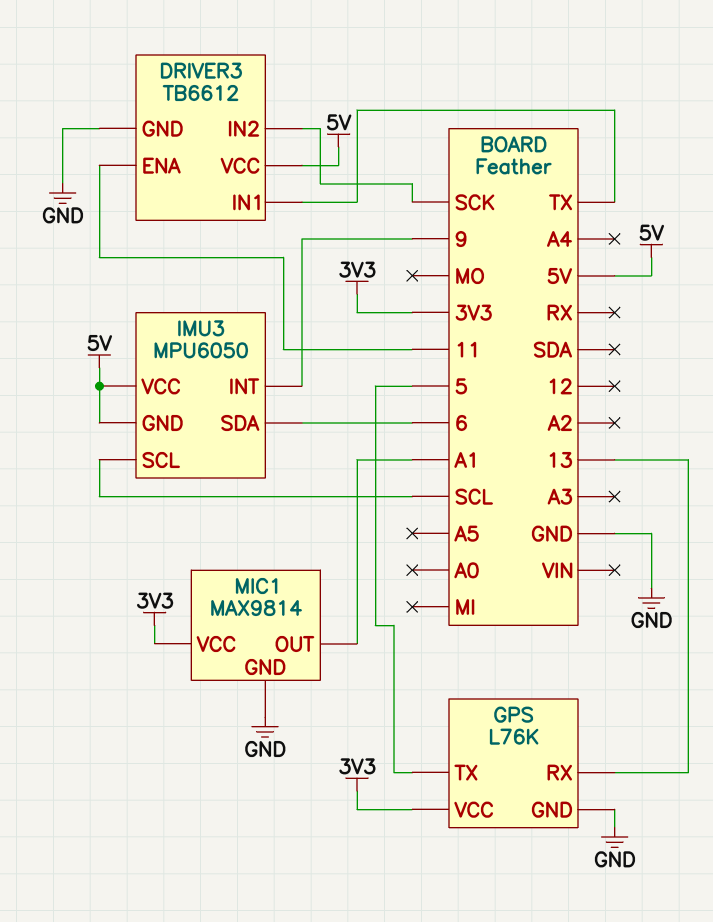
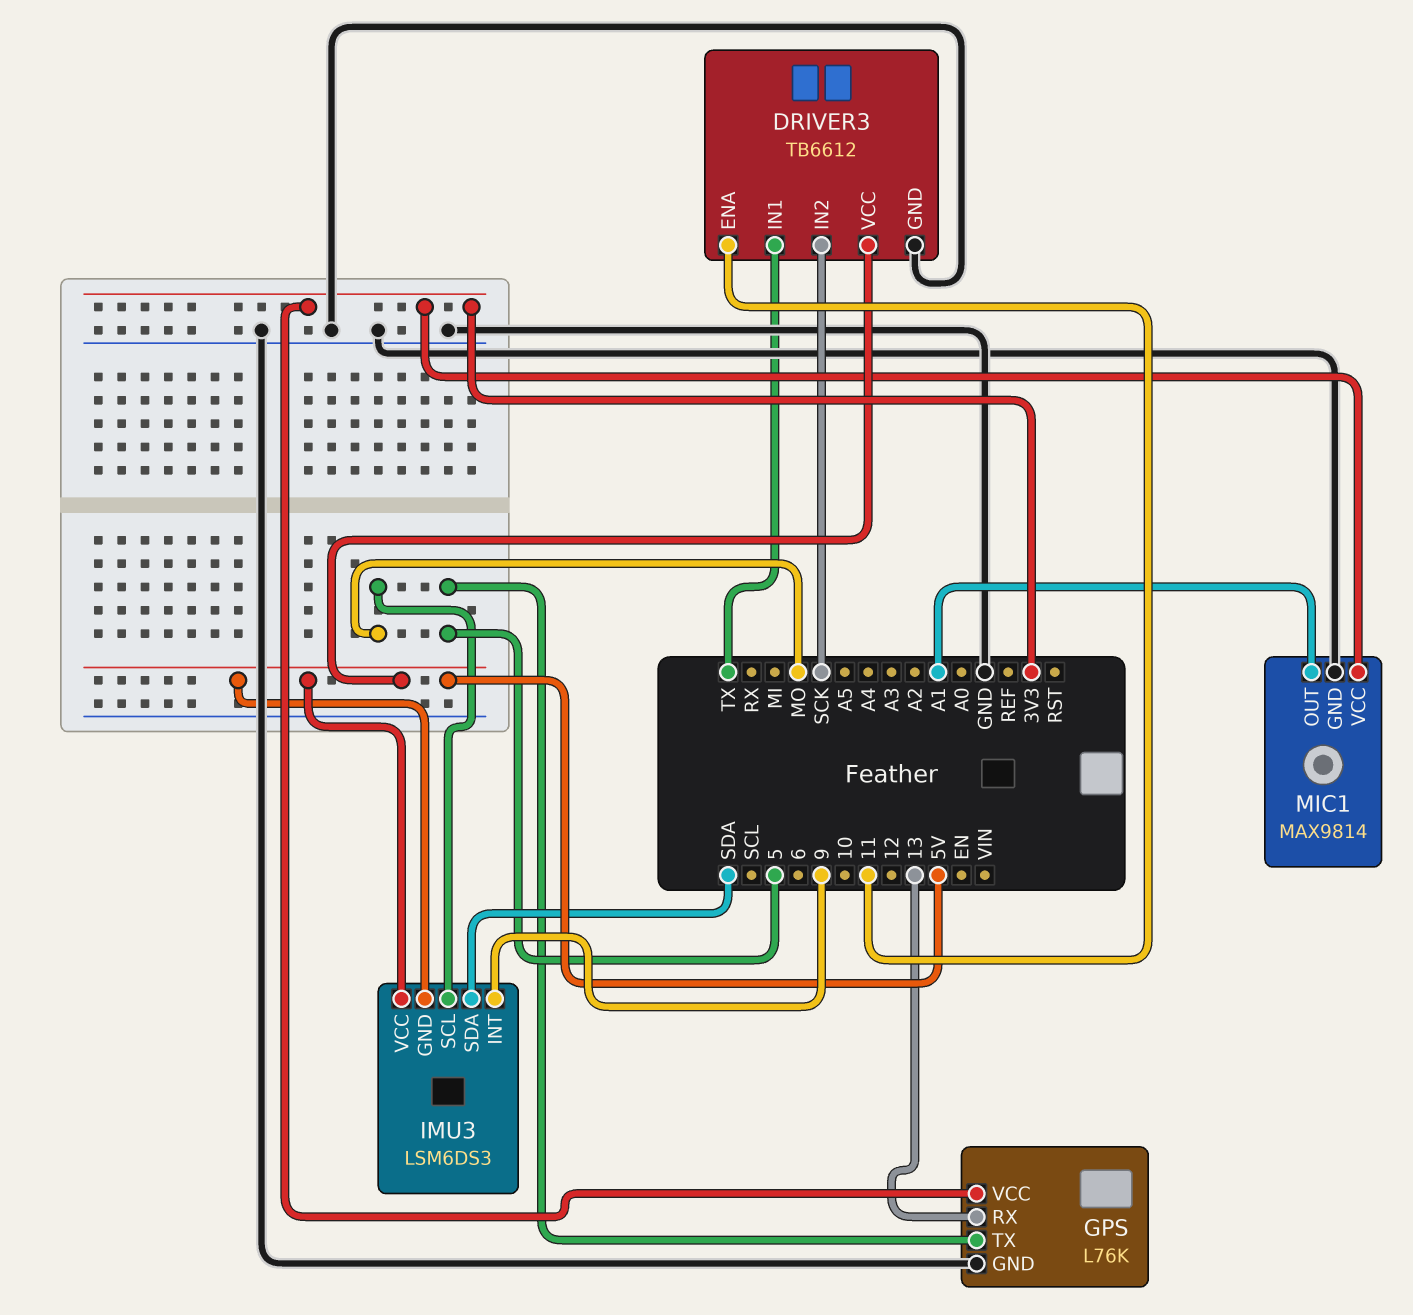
IMU3: MPU6050 -> LSM6DS3
IMU3 pin SCL: SCL -> MO
IMU3 pin SDA: 6 -> SDA

